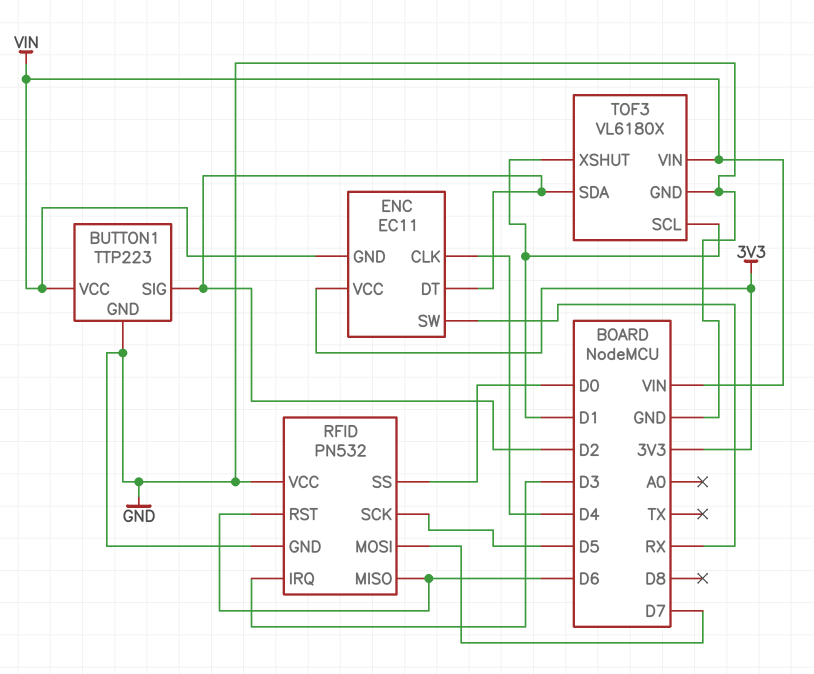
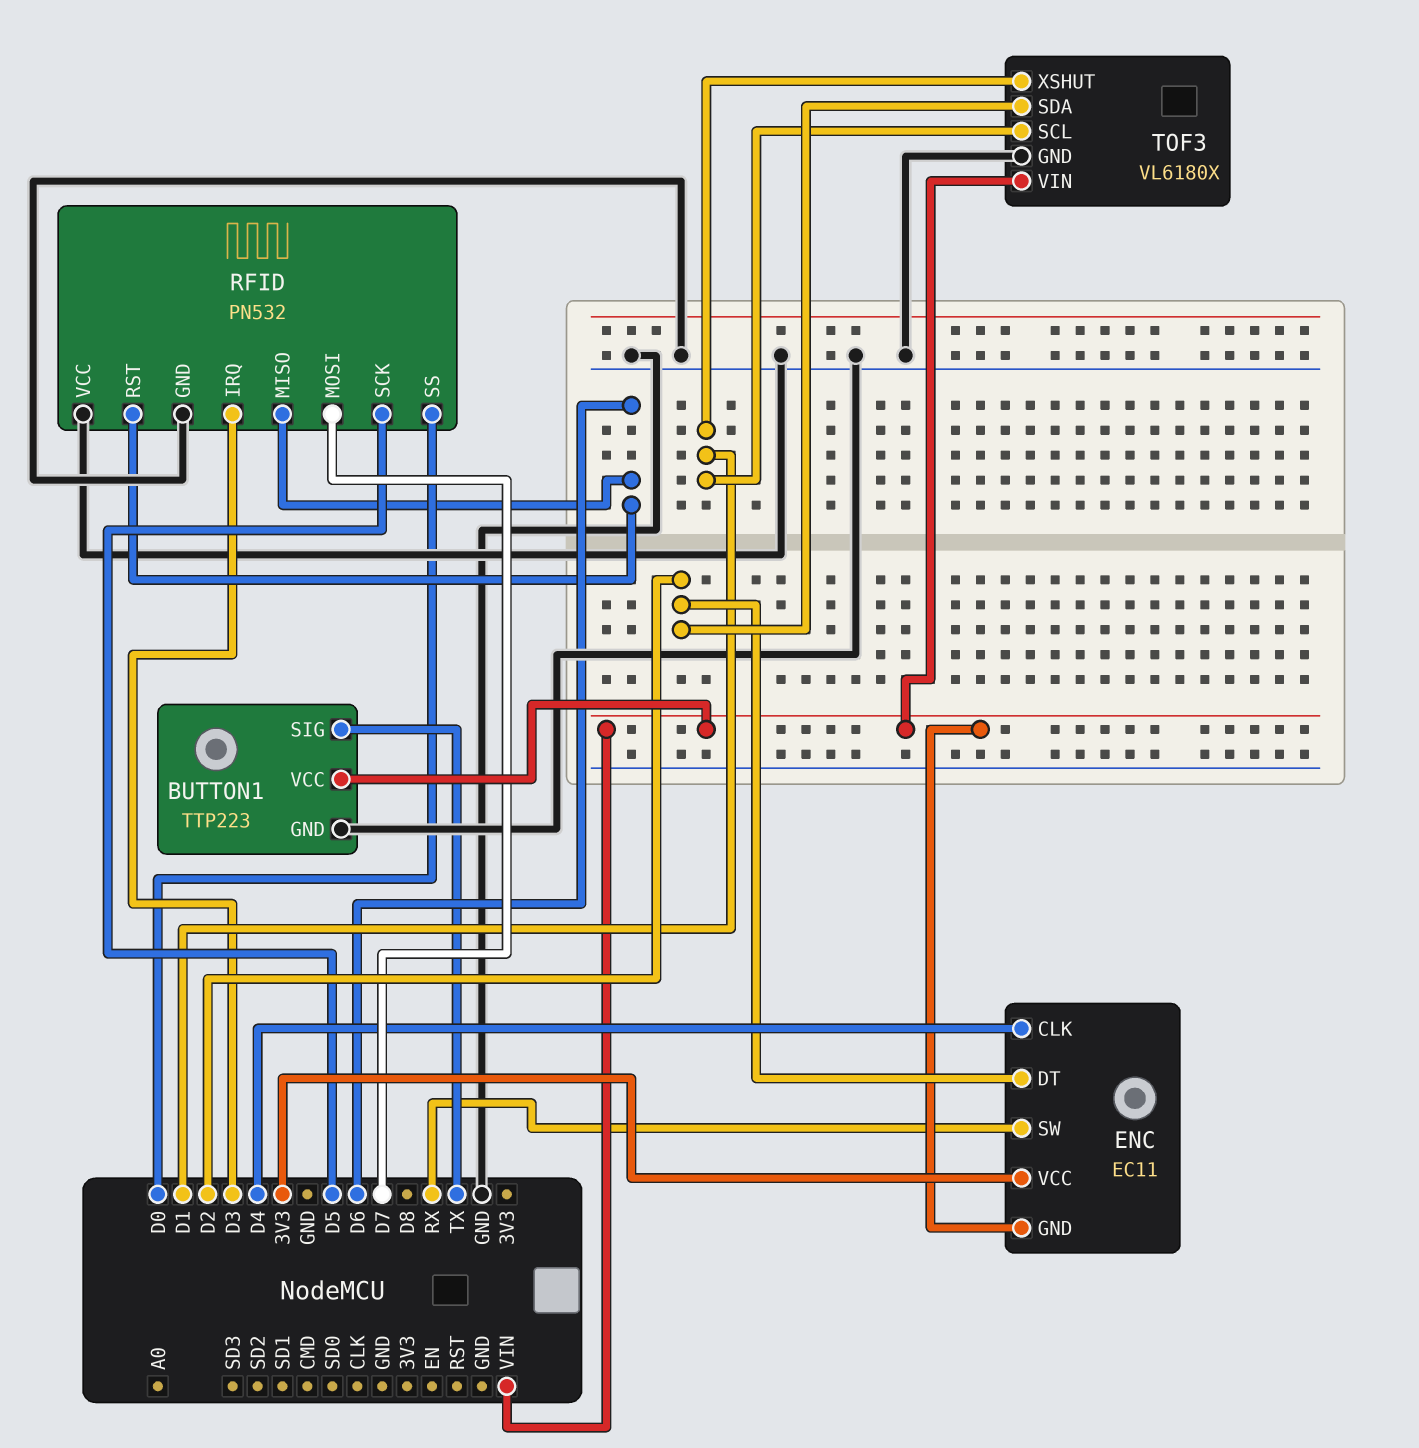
BUTTON1 pin SIG: D2 -> TX

